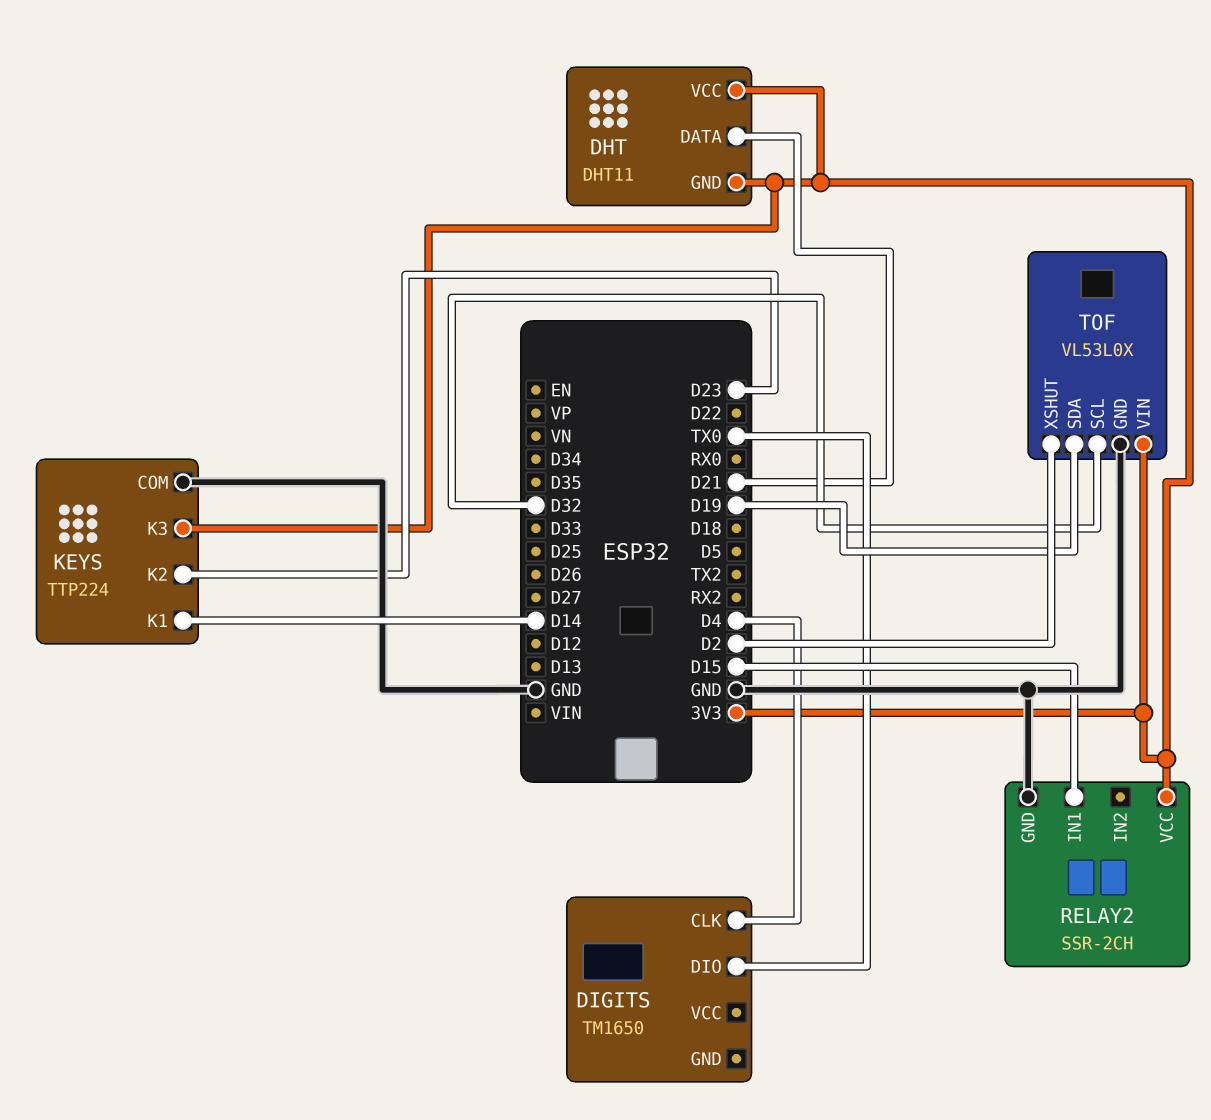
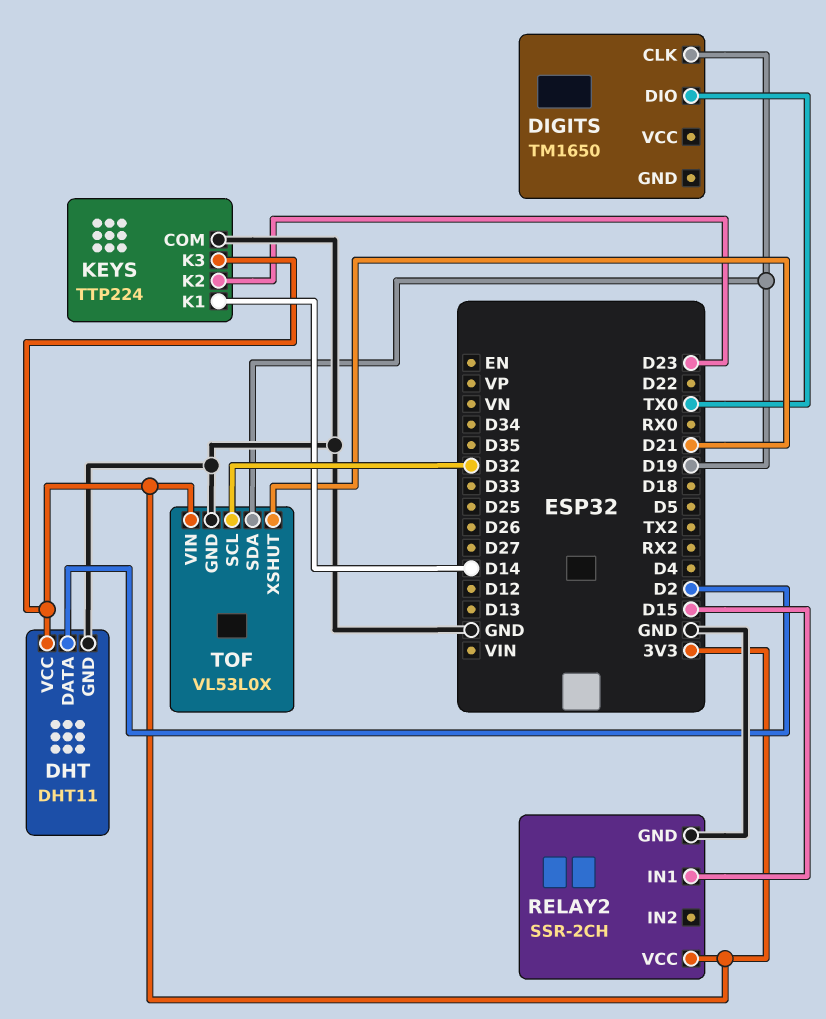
DHT pin DATA: D21 -> D2
DHT pin GND: 3V3 -> GND
DIGITS pin CLK: D4 -> D19
TOF pin XSHUT: D2 -> D21

